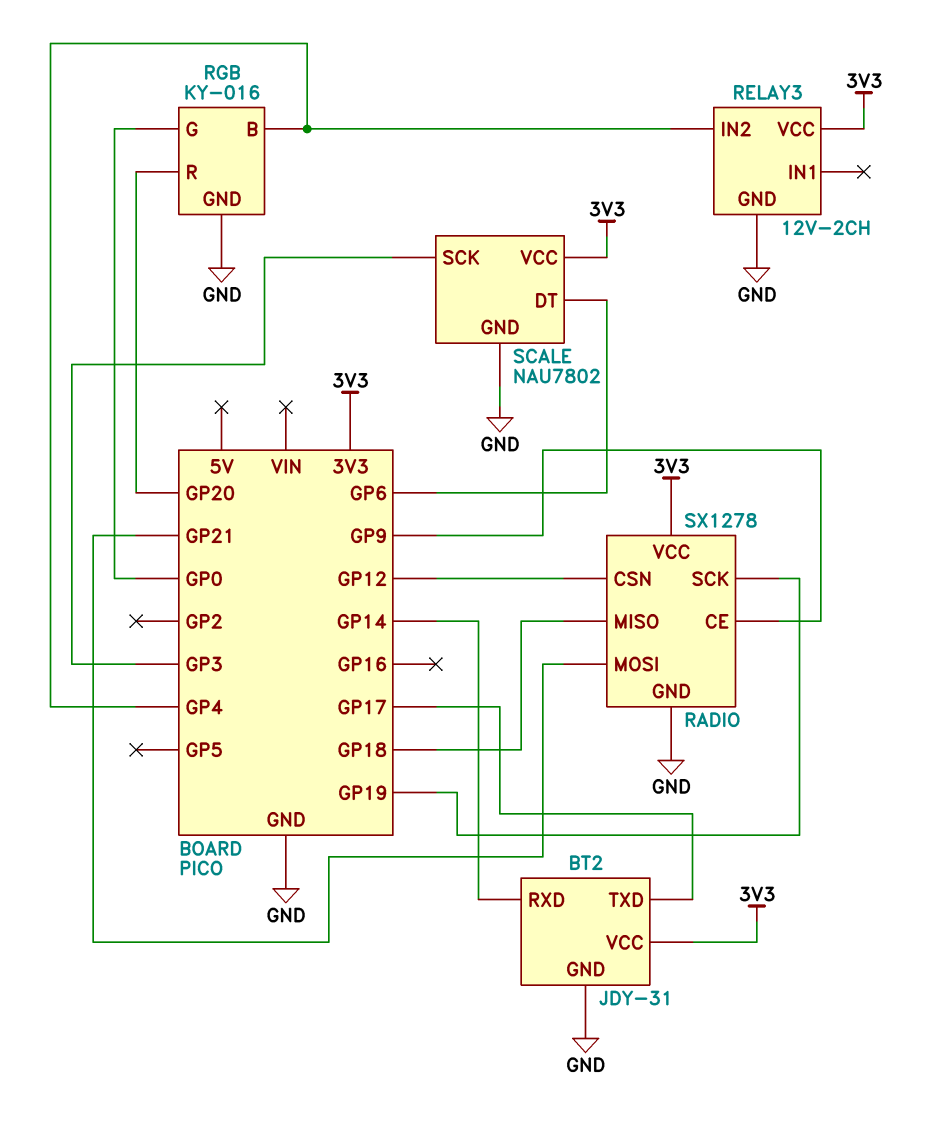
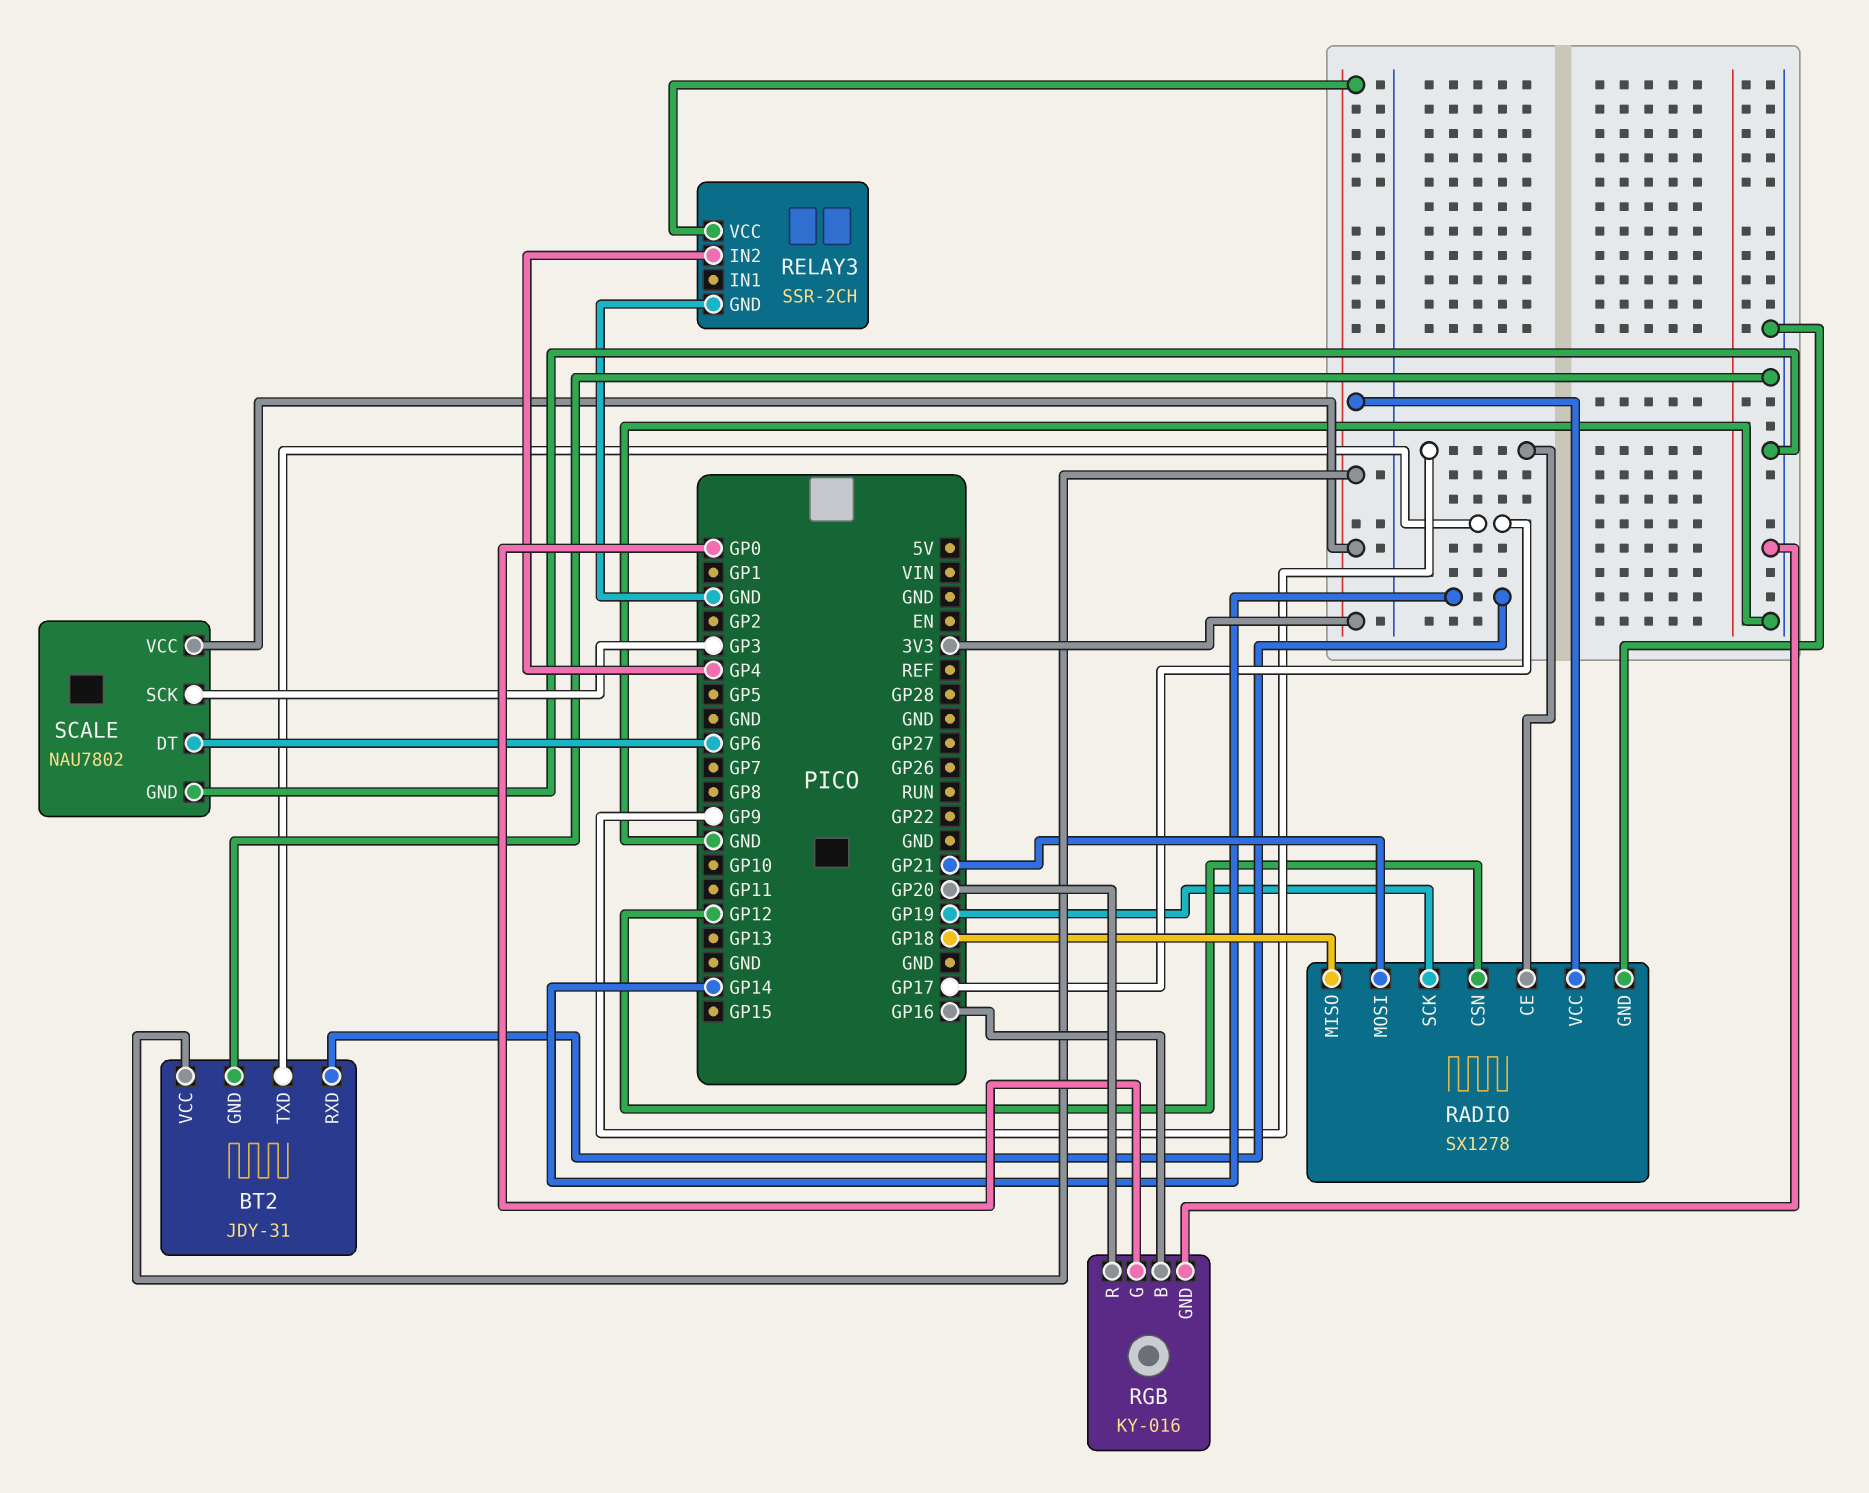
RELAY3: 12V-2CH -> SSR-2CH
RGB pin B: GP4 -> GP16

